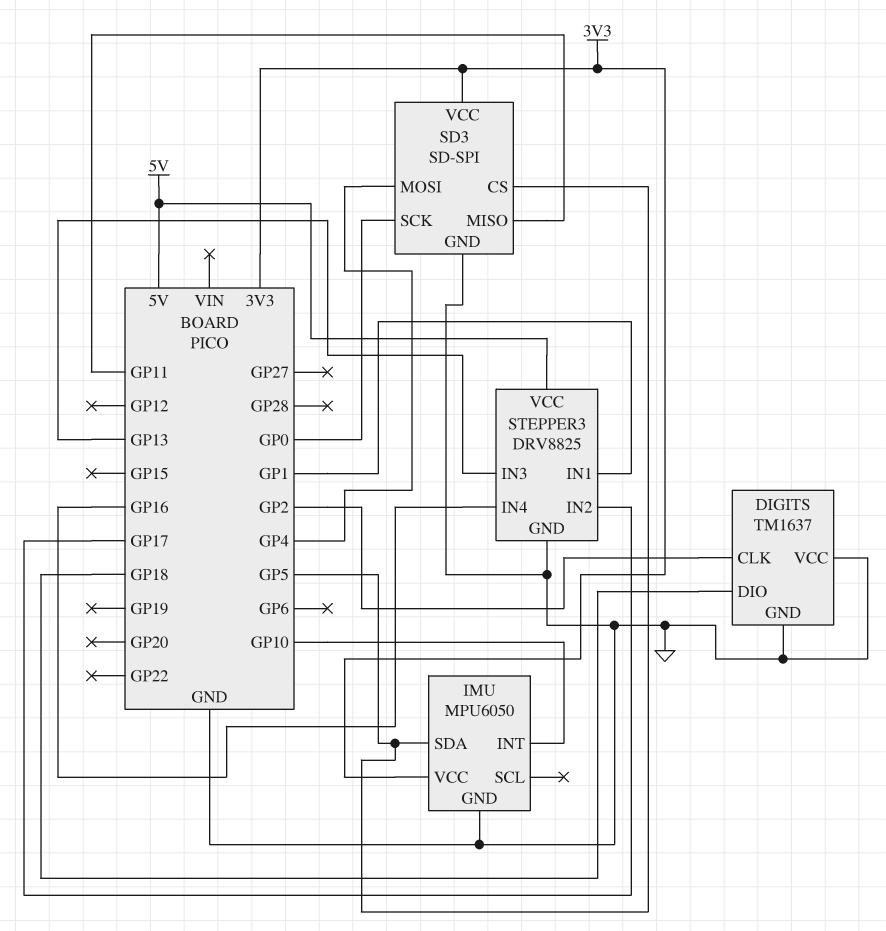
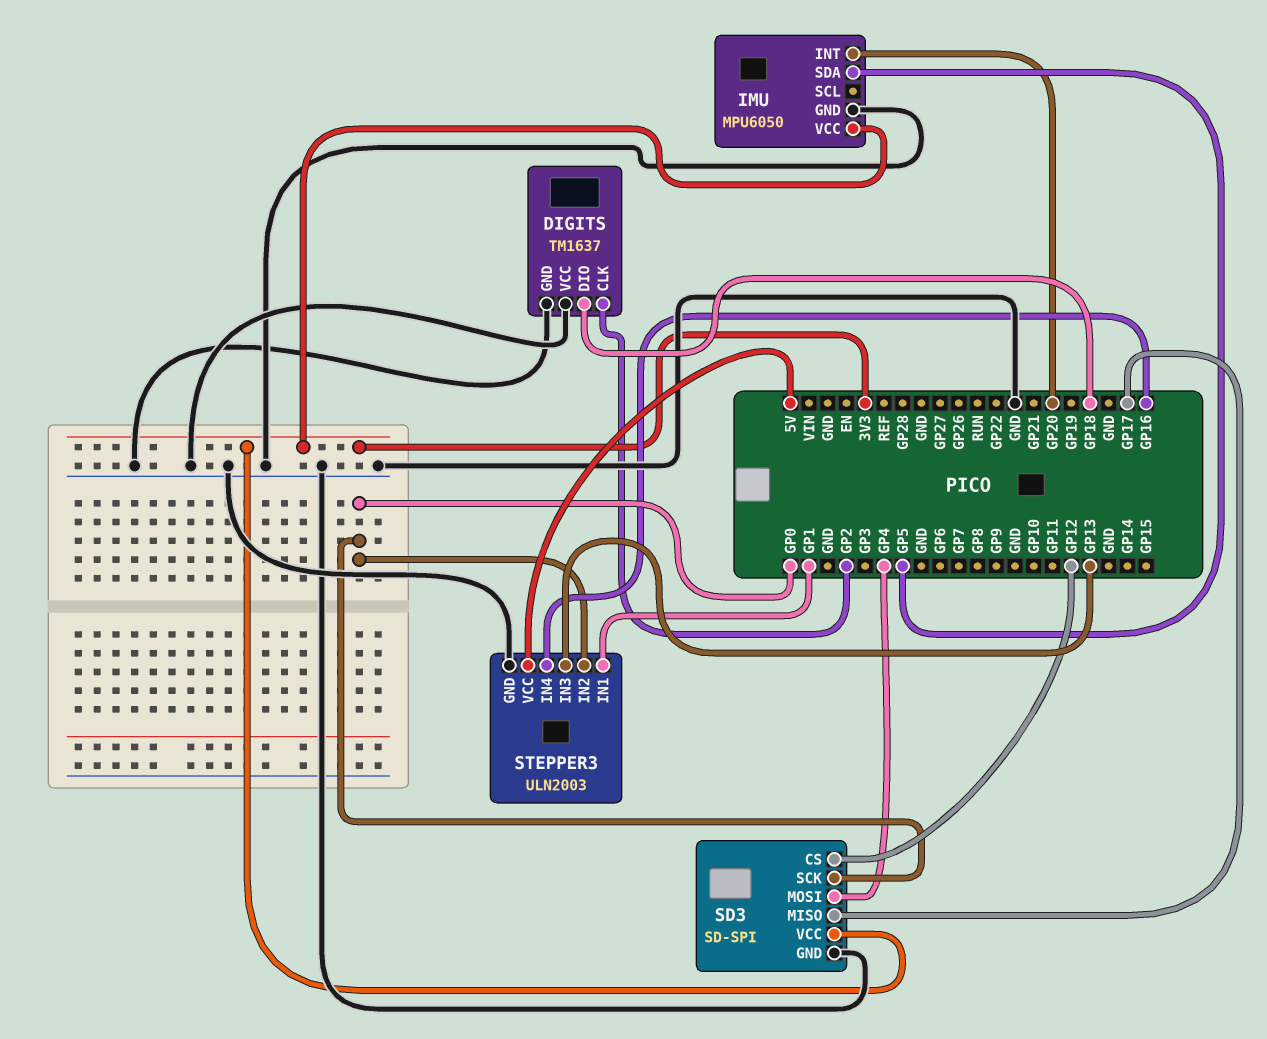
IMU pin INT: GP10 -> GP20
SD3 pin CS: GP5 -> GP12
SD3 pin MISO: GP11 -> GP17
STEPPER3: DRV8825 -> ULN2003
STEPPER3 pin IN2: GP17 -> GP0

